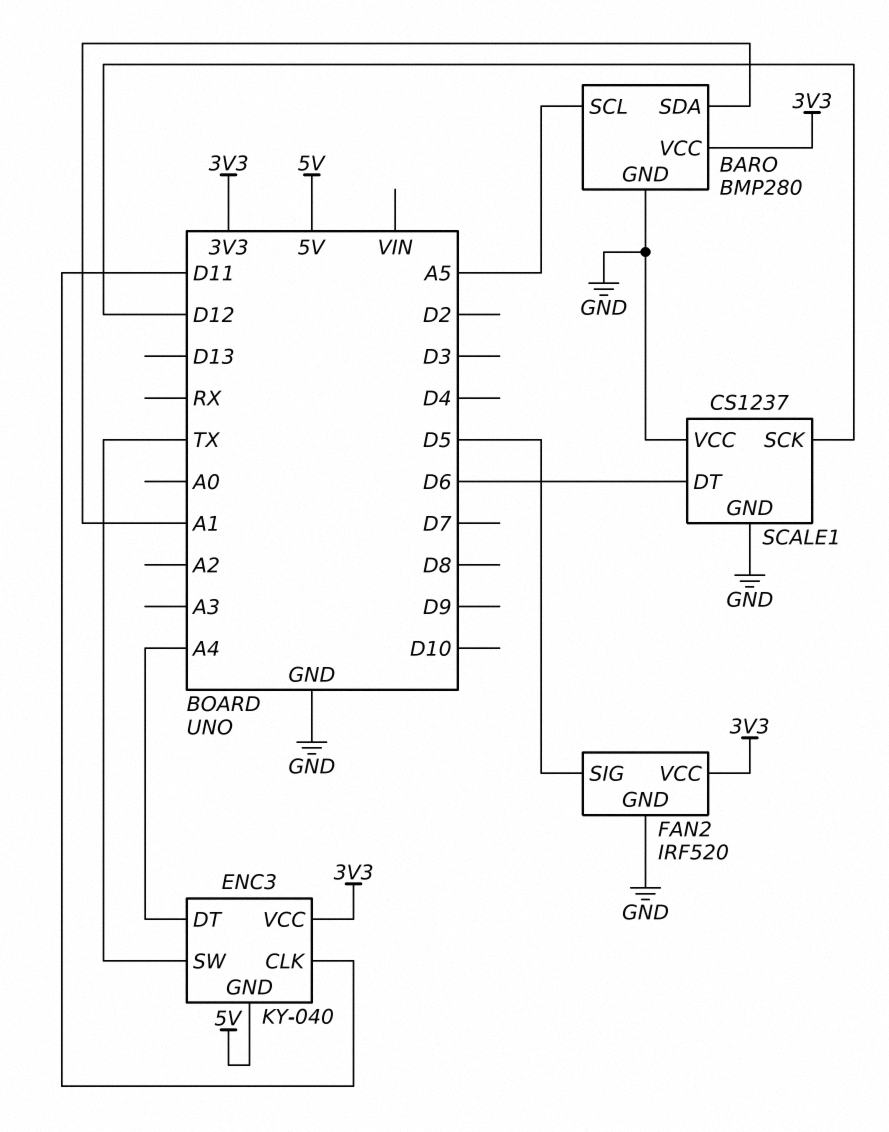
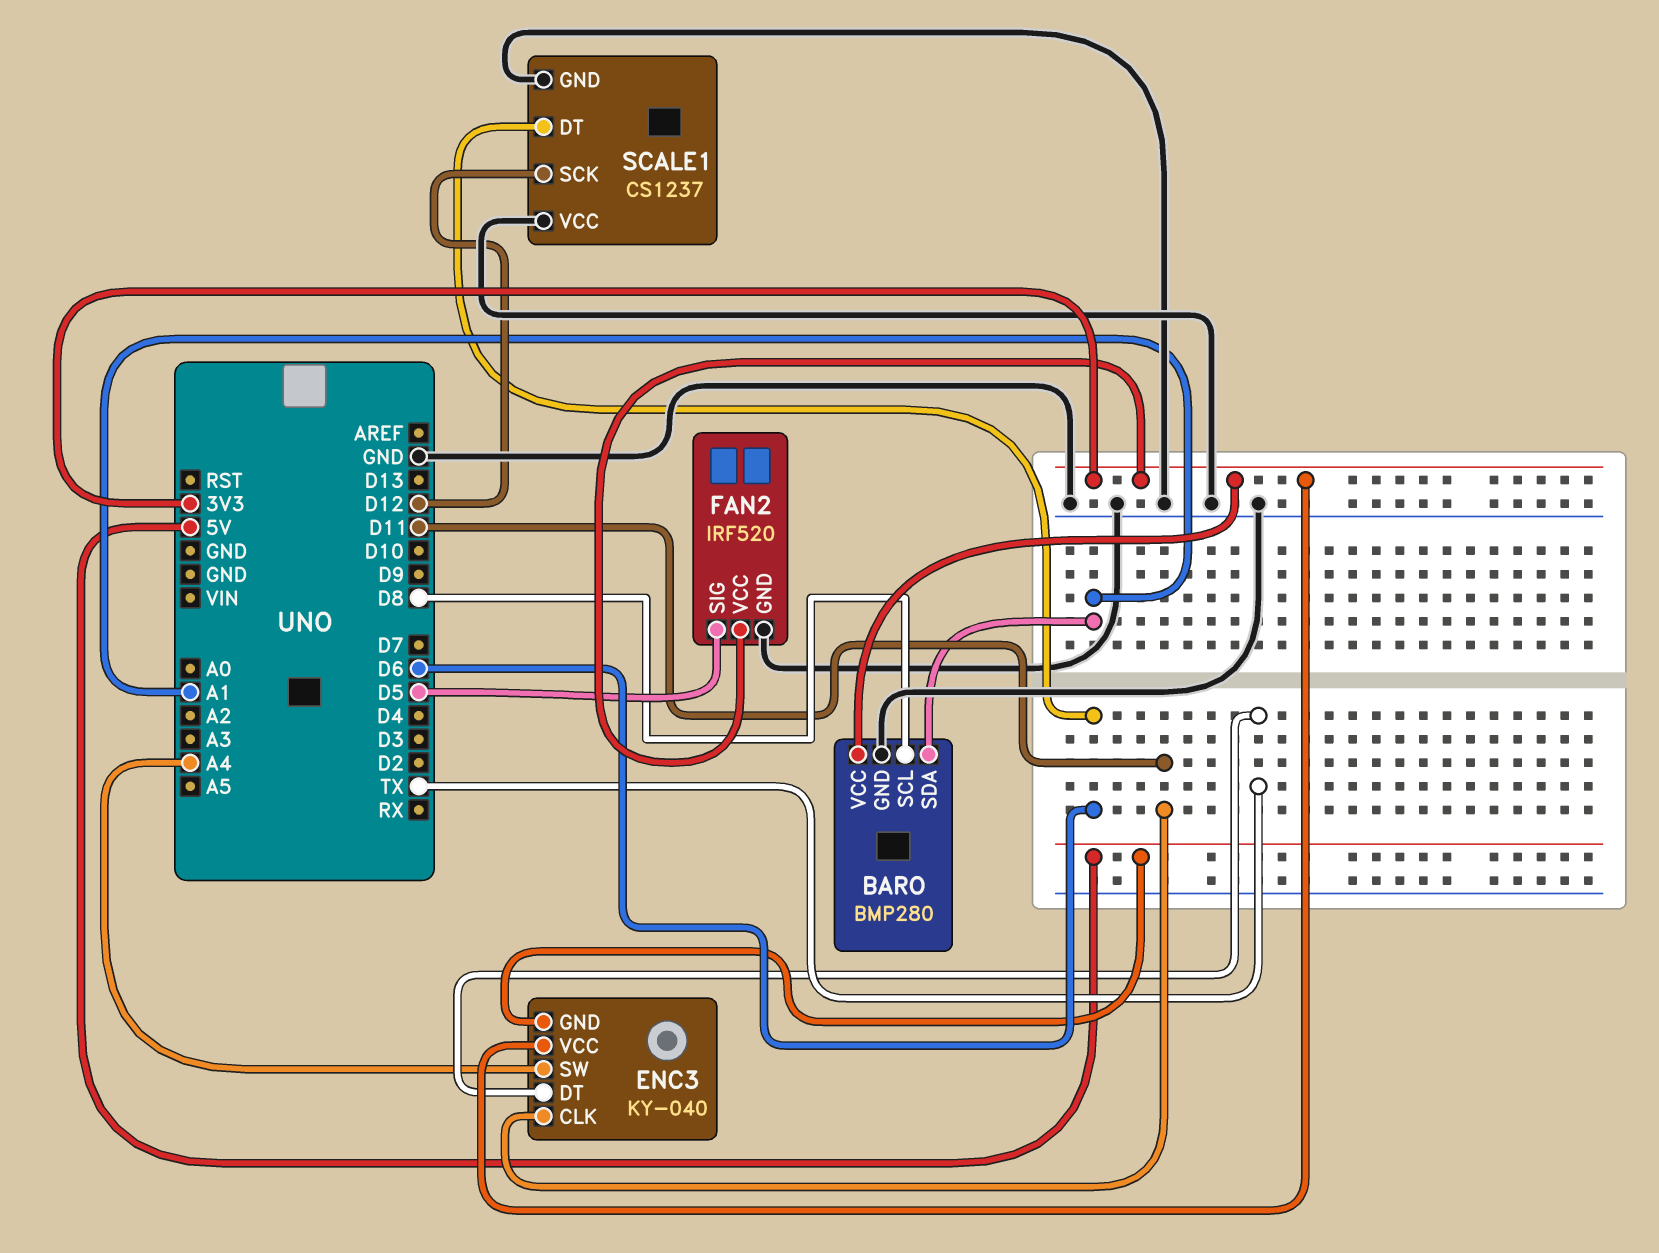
BARO pin SCL: A5 -> D8
ENC3 pin DT: A4 -> TX
ENC3 pin SW: TX -> A4

